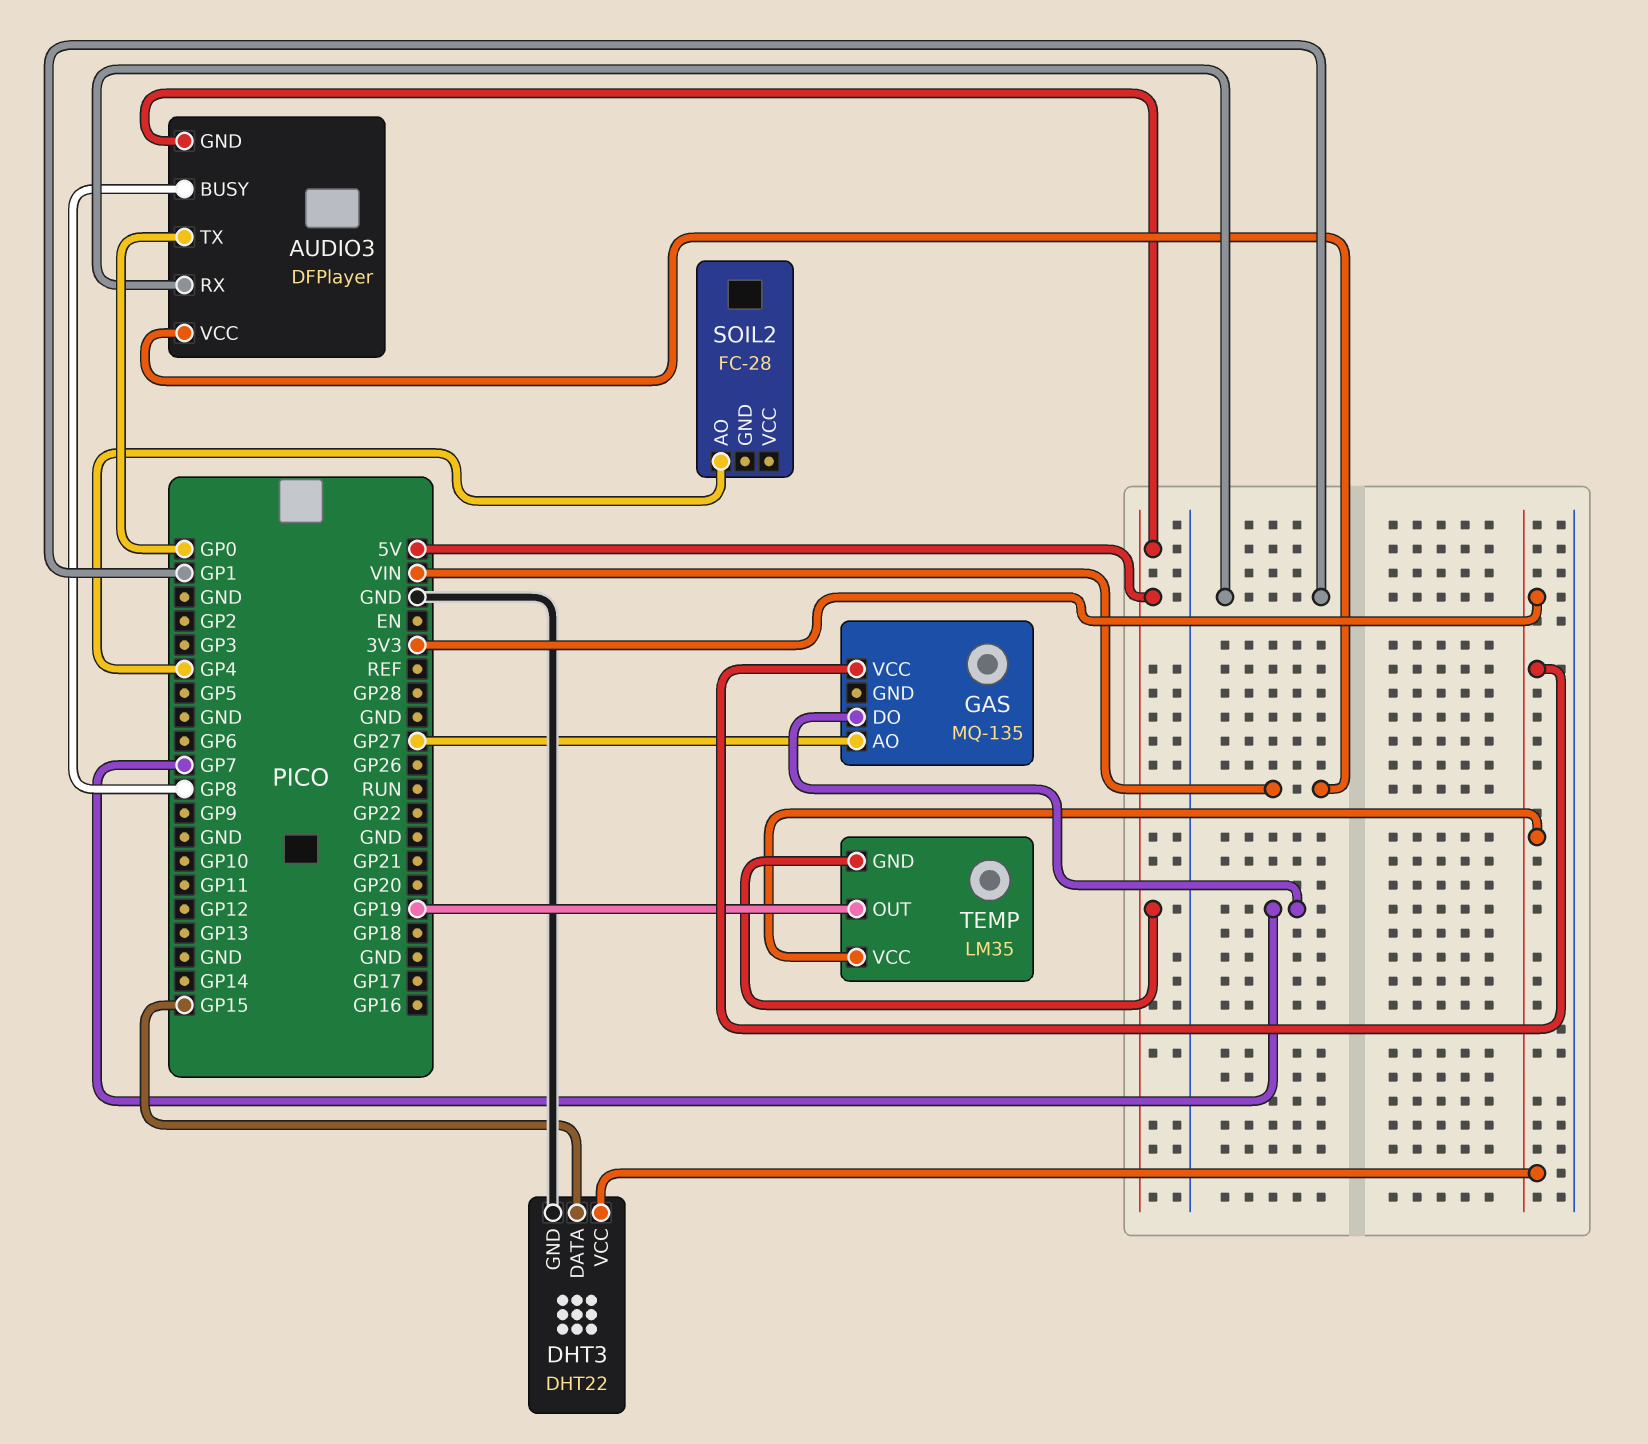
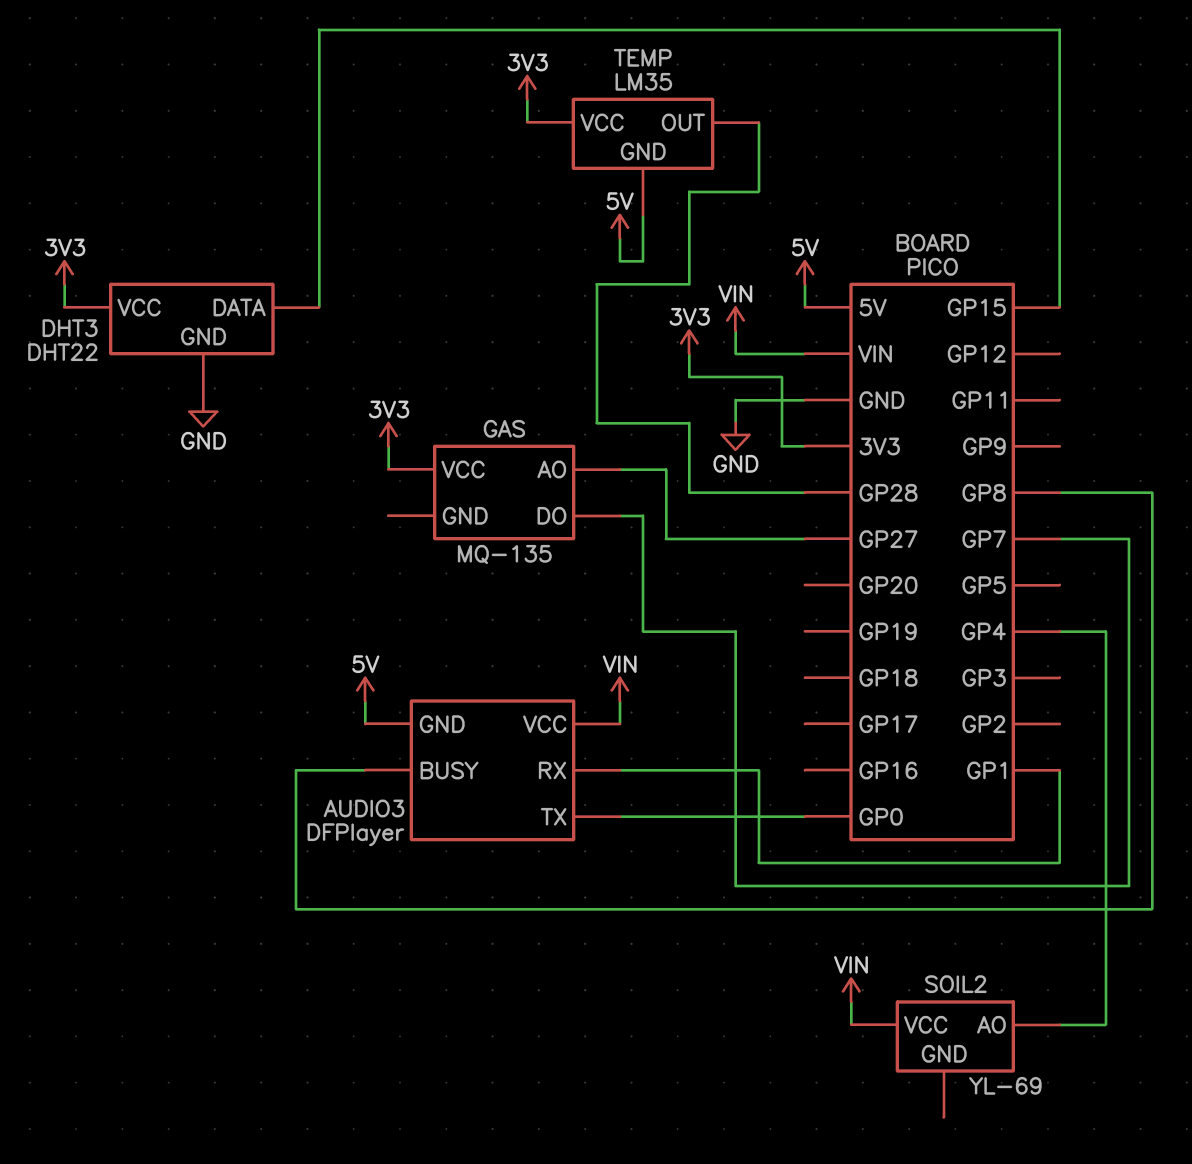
SOIL2: FC-28 -> YL-69
SOIL2 pin VCC: none -> VIN
TEMP pin OUT: GP19 -> GP28

